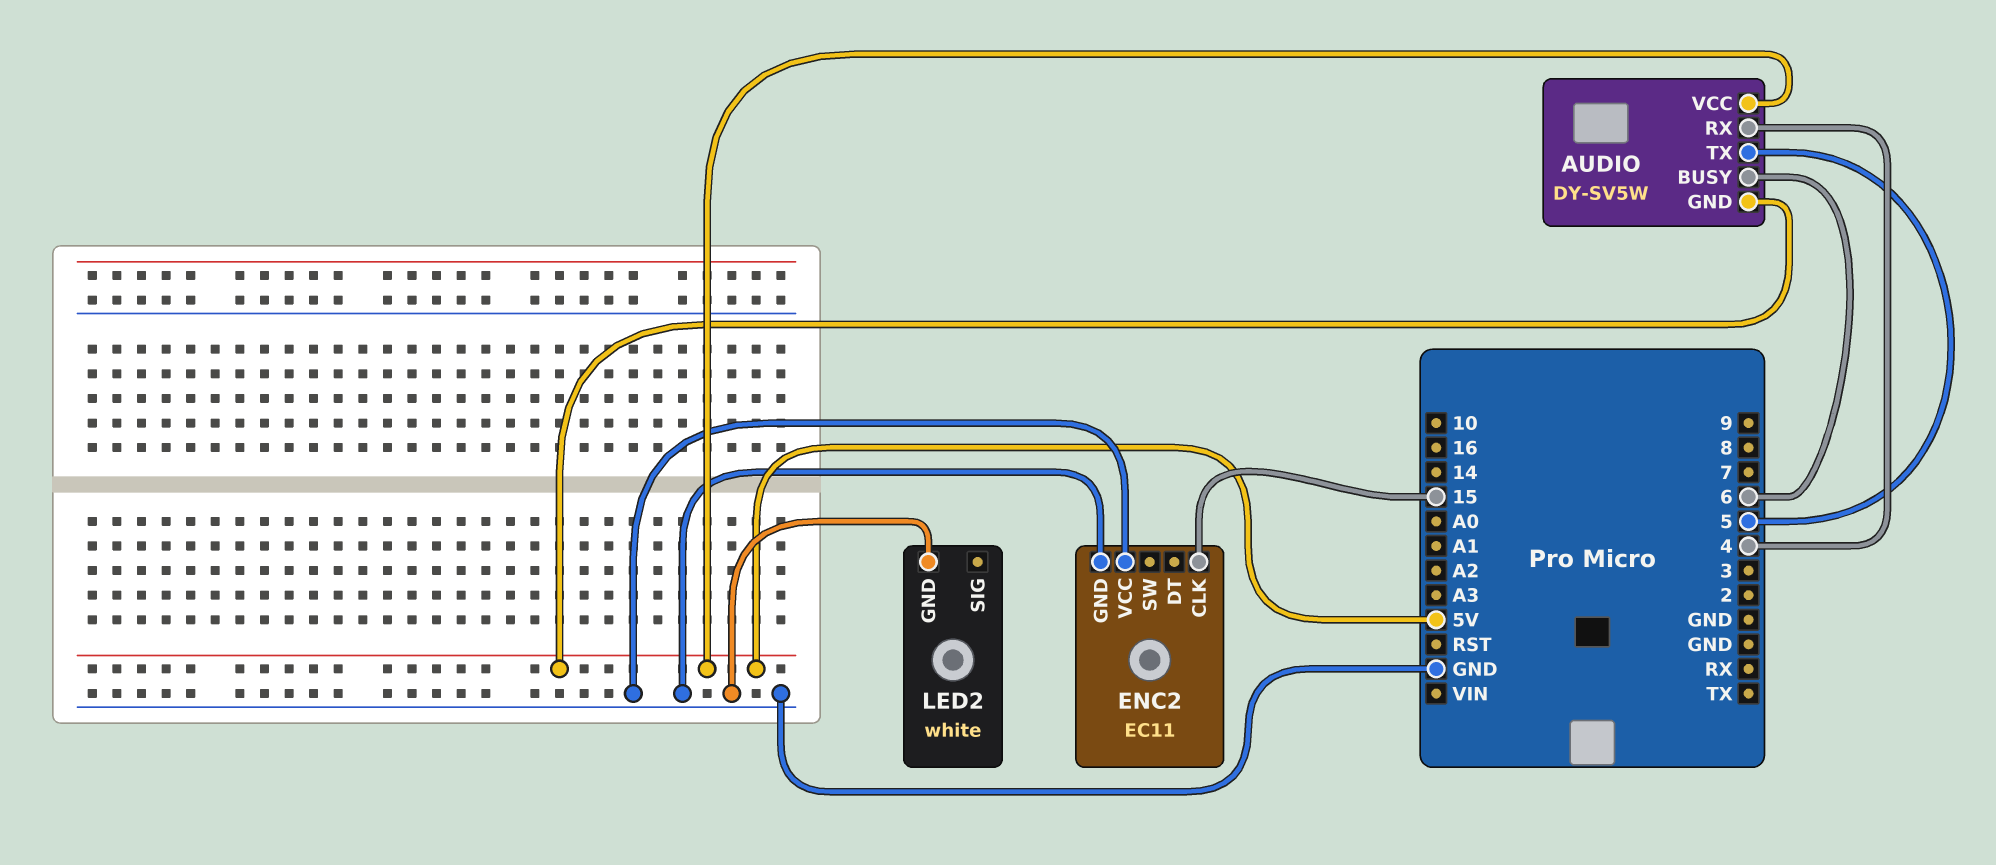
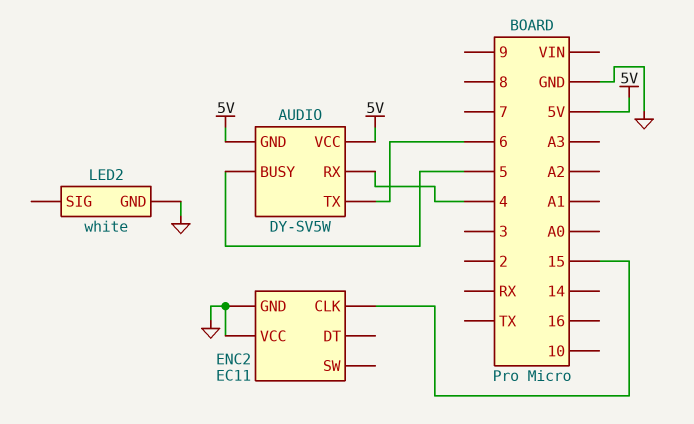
AUDIO pin BUSY: 6 -> 5
AUDIO pin TX: 5 -> 6

